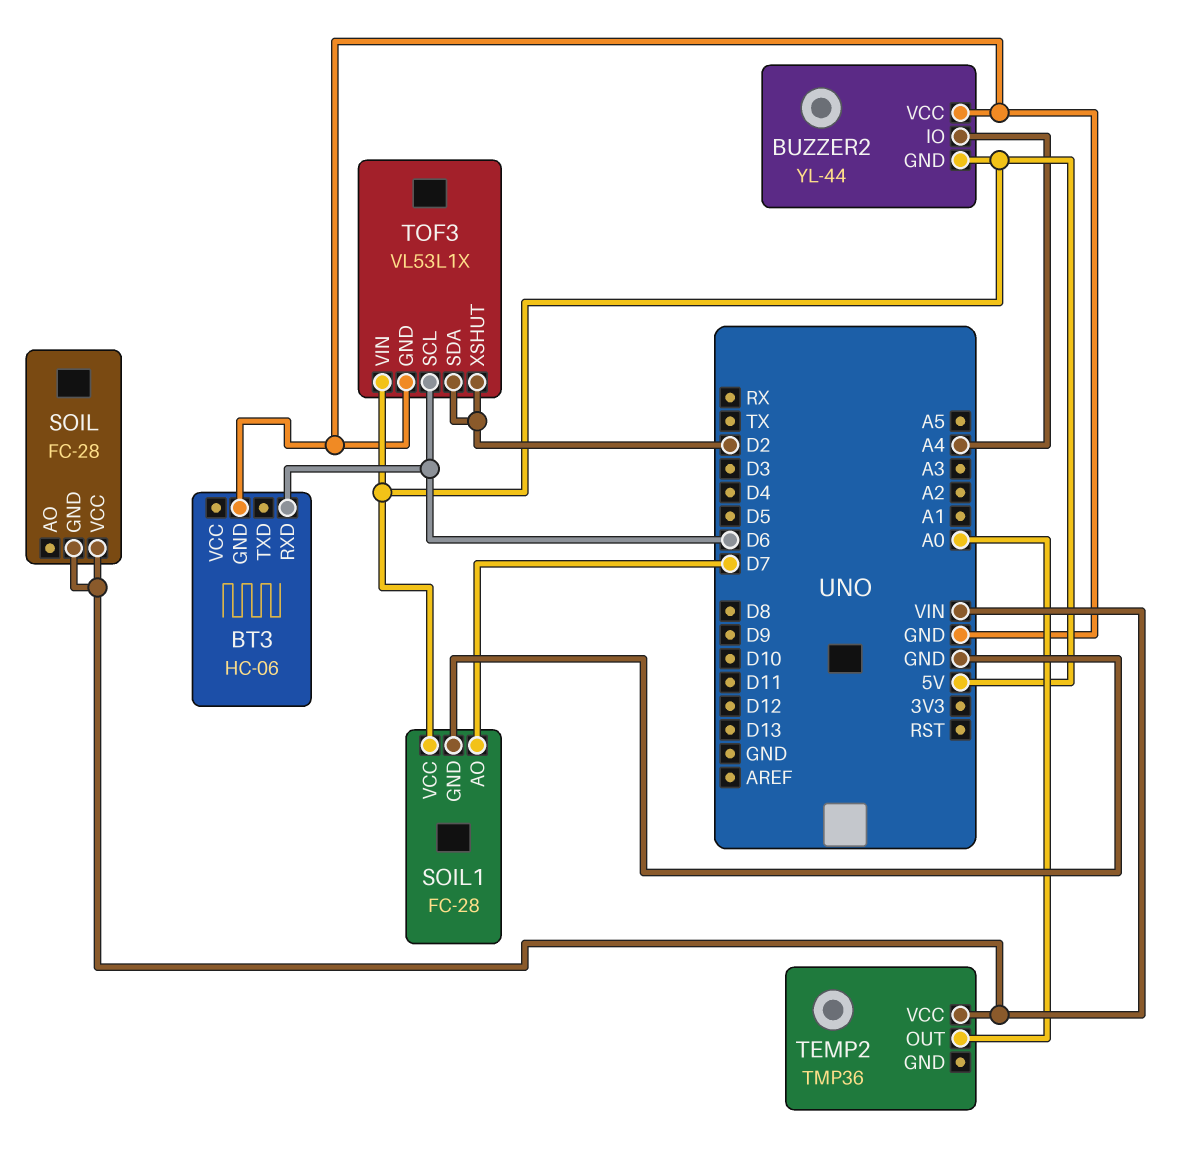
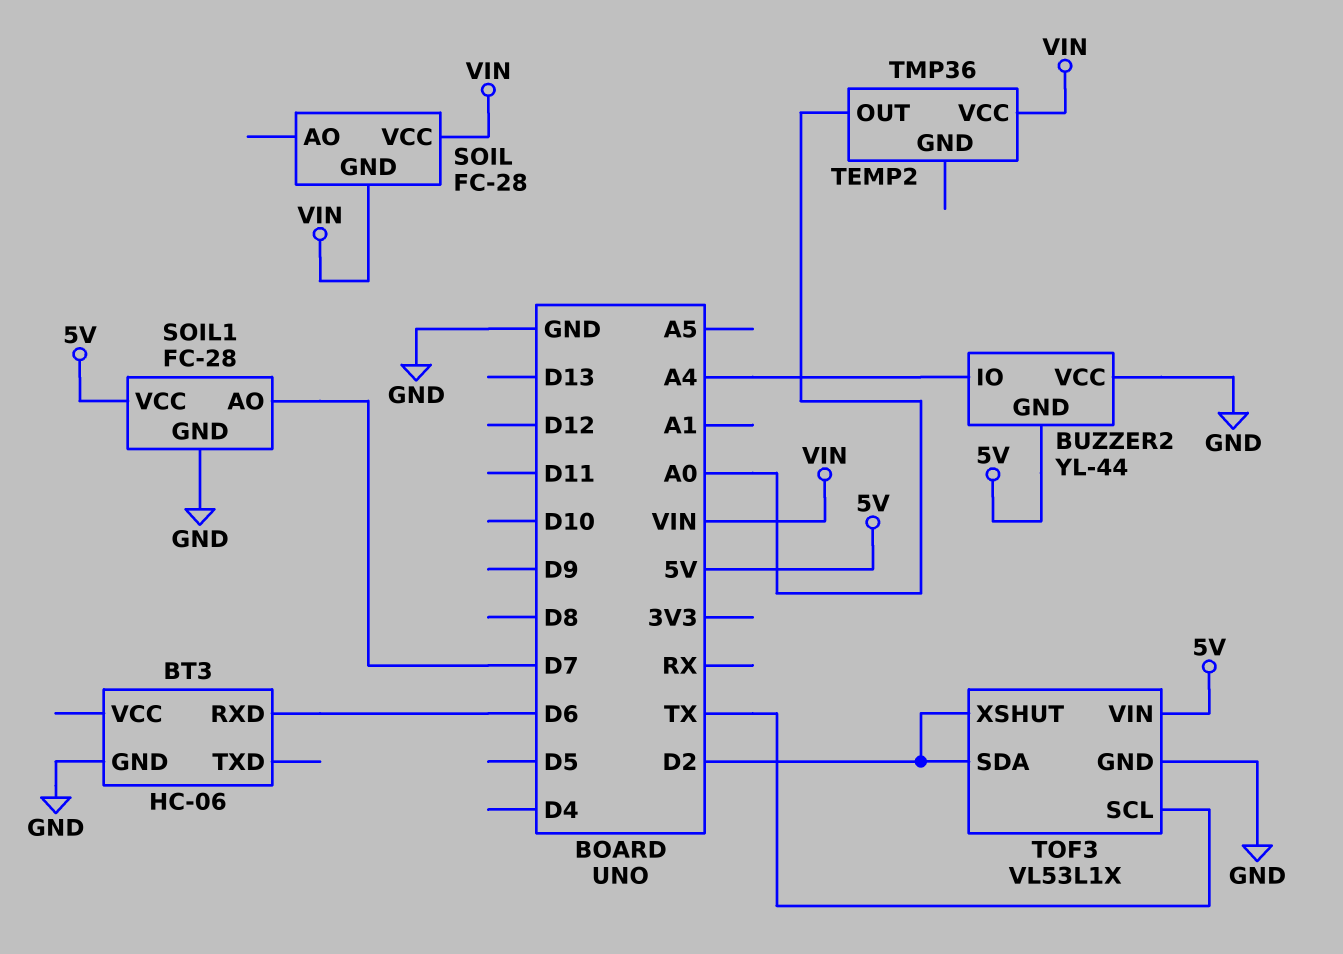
TOF3 pin SCL: D6 -> TX

